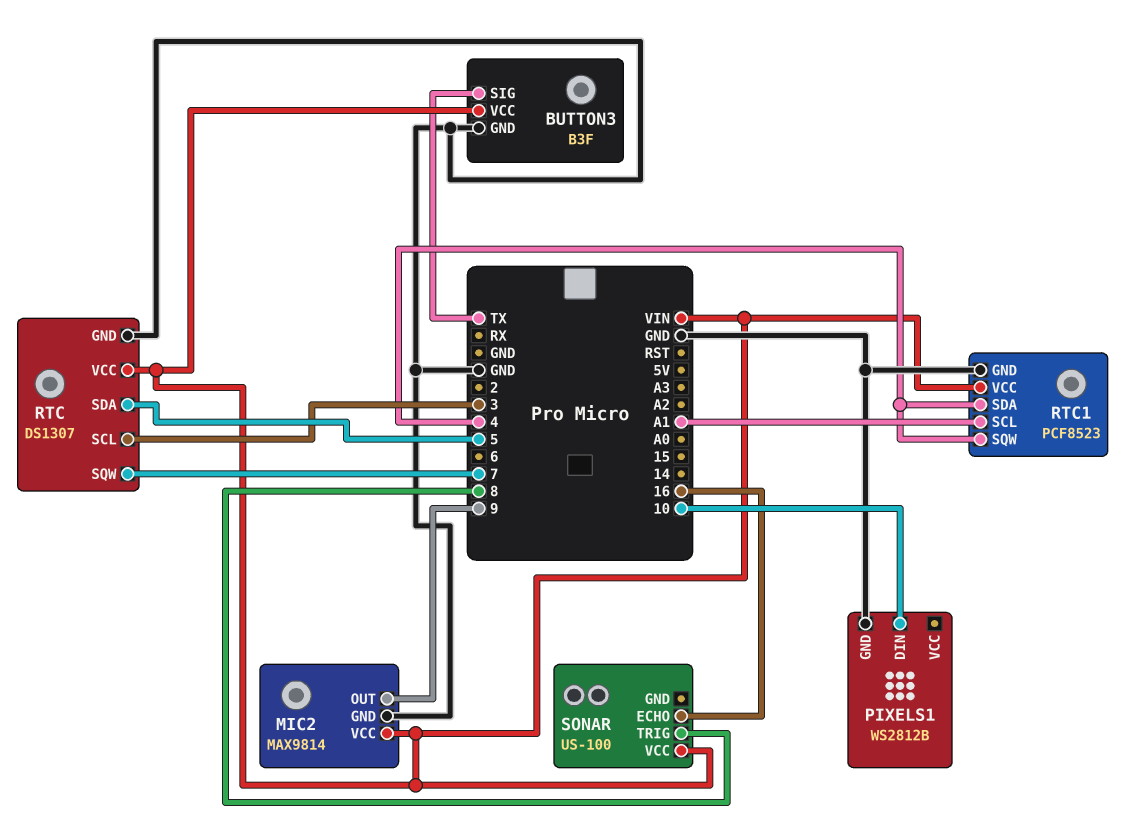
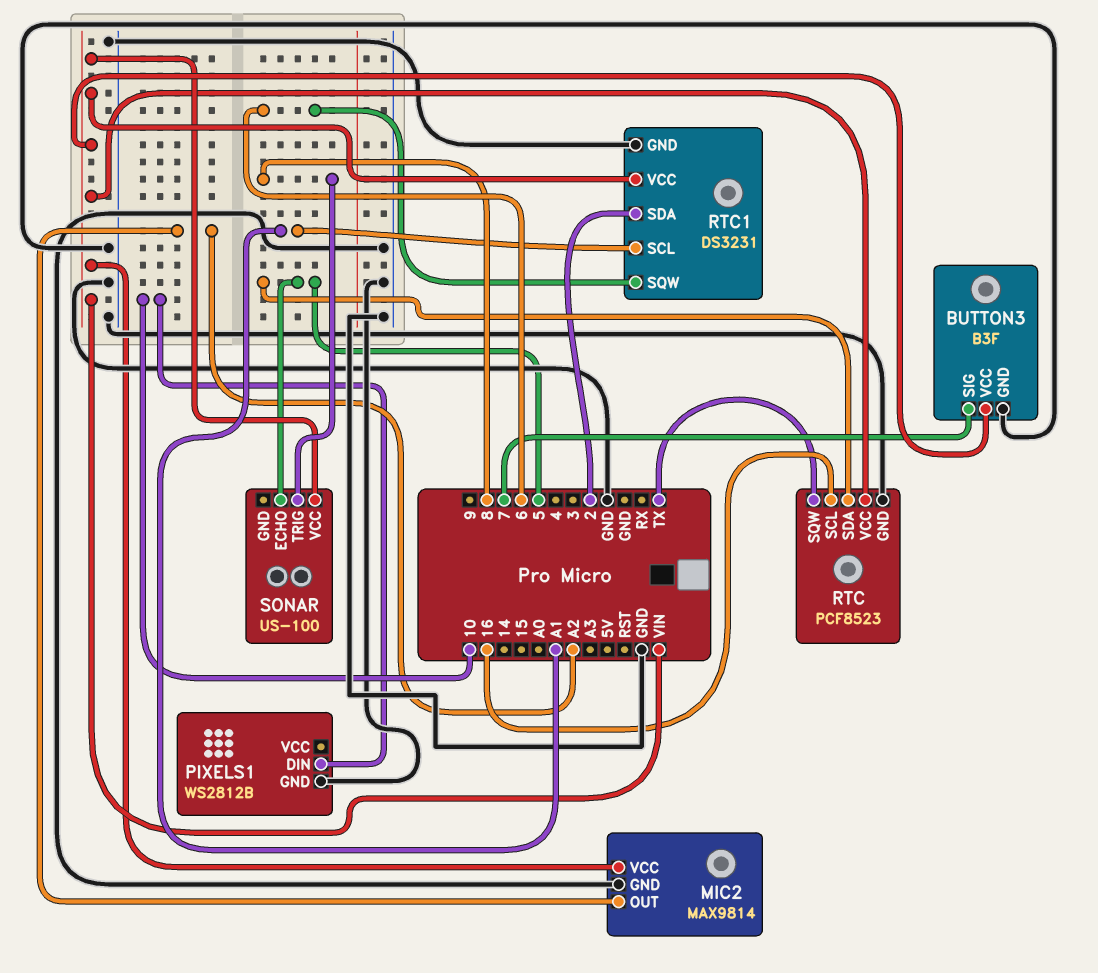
BUTTON3 pin SIG: TX -> 7
MIC2 pin OUT: 9 -> A2
RTC: DS1307 -> PCF8523
RTC pin SCL: 3 -> 16
RTC pin SQW: 7 -> TX
RTC1: PCF8523 -> DS3231
RTC1 pin SDA: 4 -> 2
RTC1 pin SQW: 4 -> 6
SONAR pin ECHO: 16 -> 5

